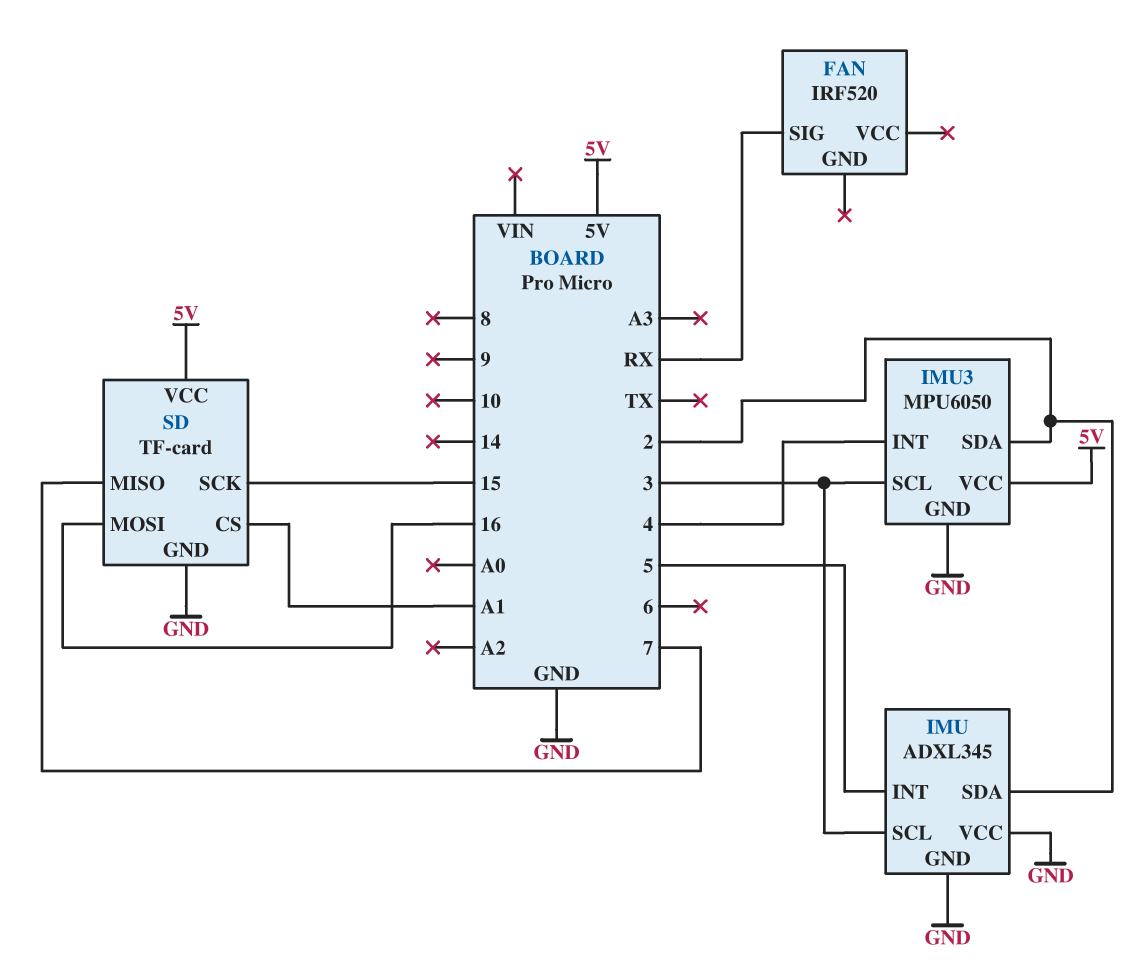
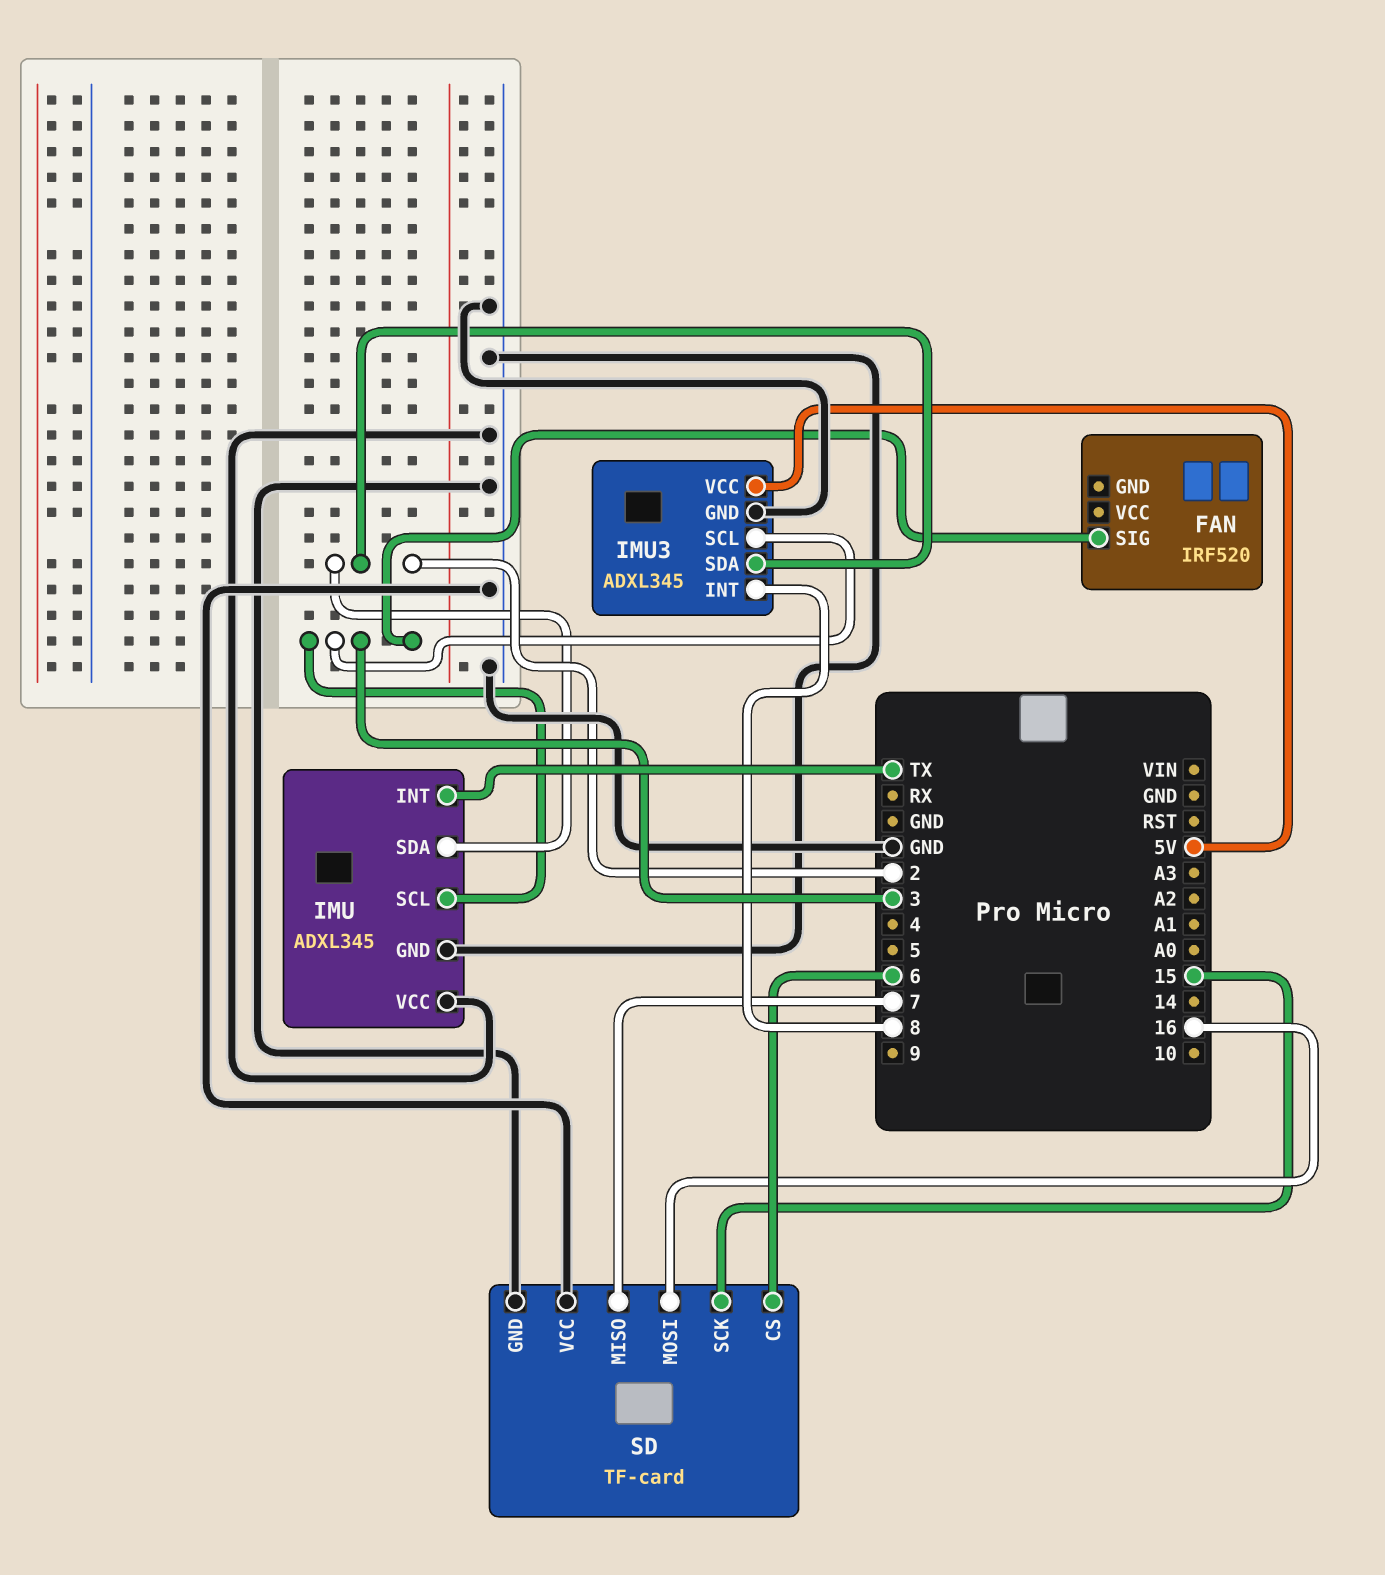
FAN pin SIG: RX -> 3
IMU pin INT: 5 -> TX
IMU3: MPU6050 -> ADXL345
IMU3 pin INT: 4 -> 8
SD pin CS: A1 -> 6
SD pin VCC: 5V -> GND

